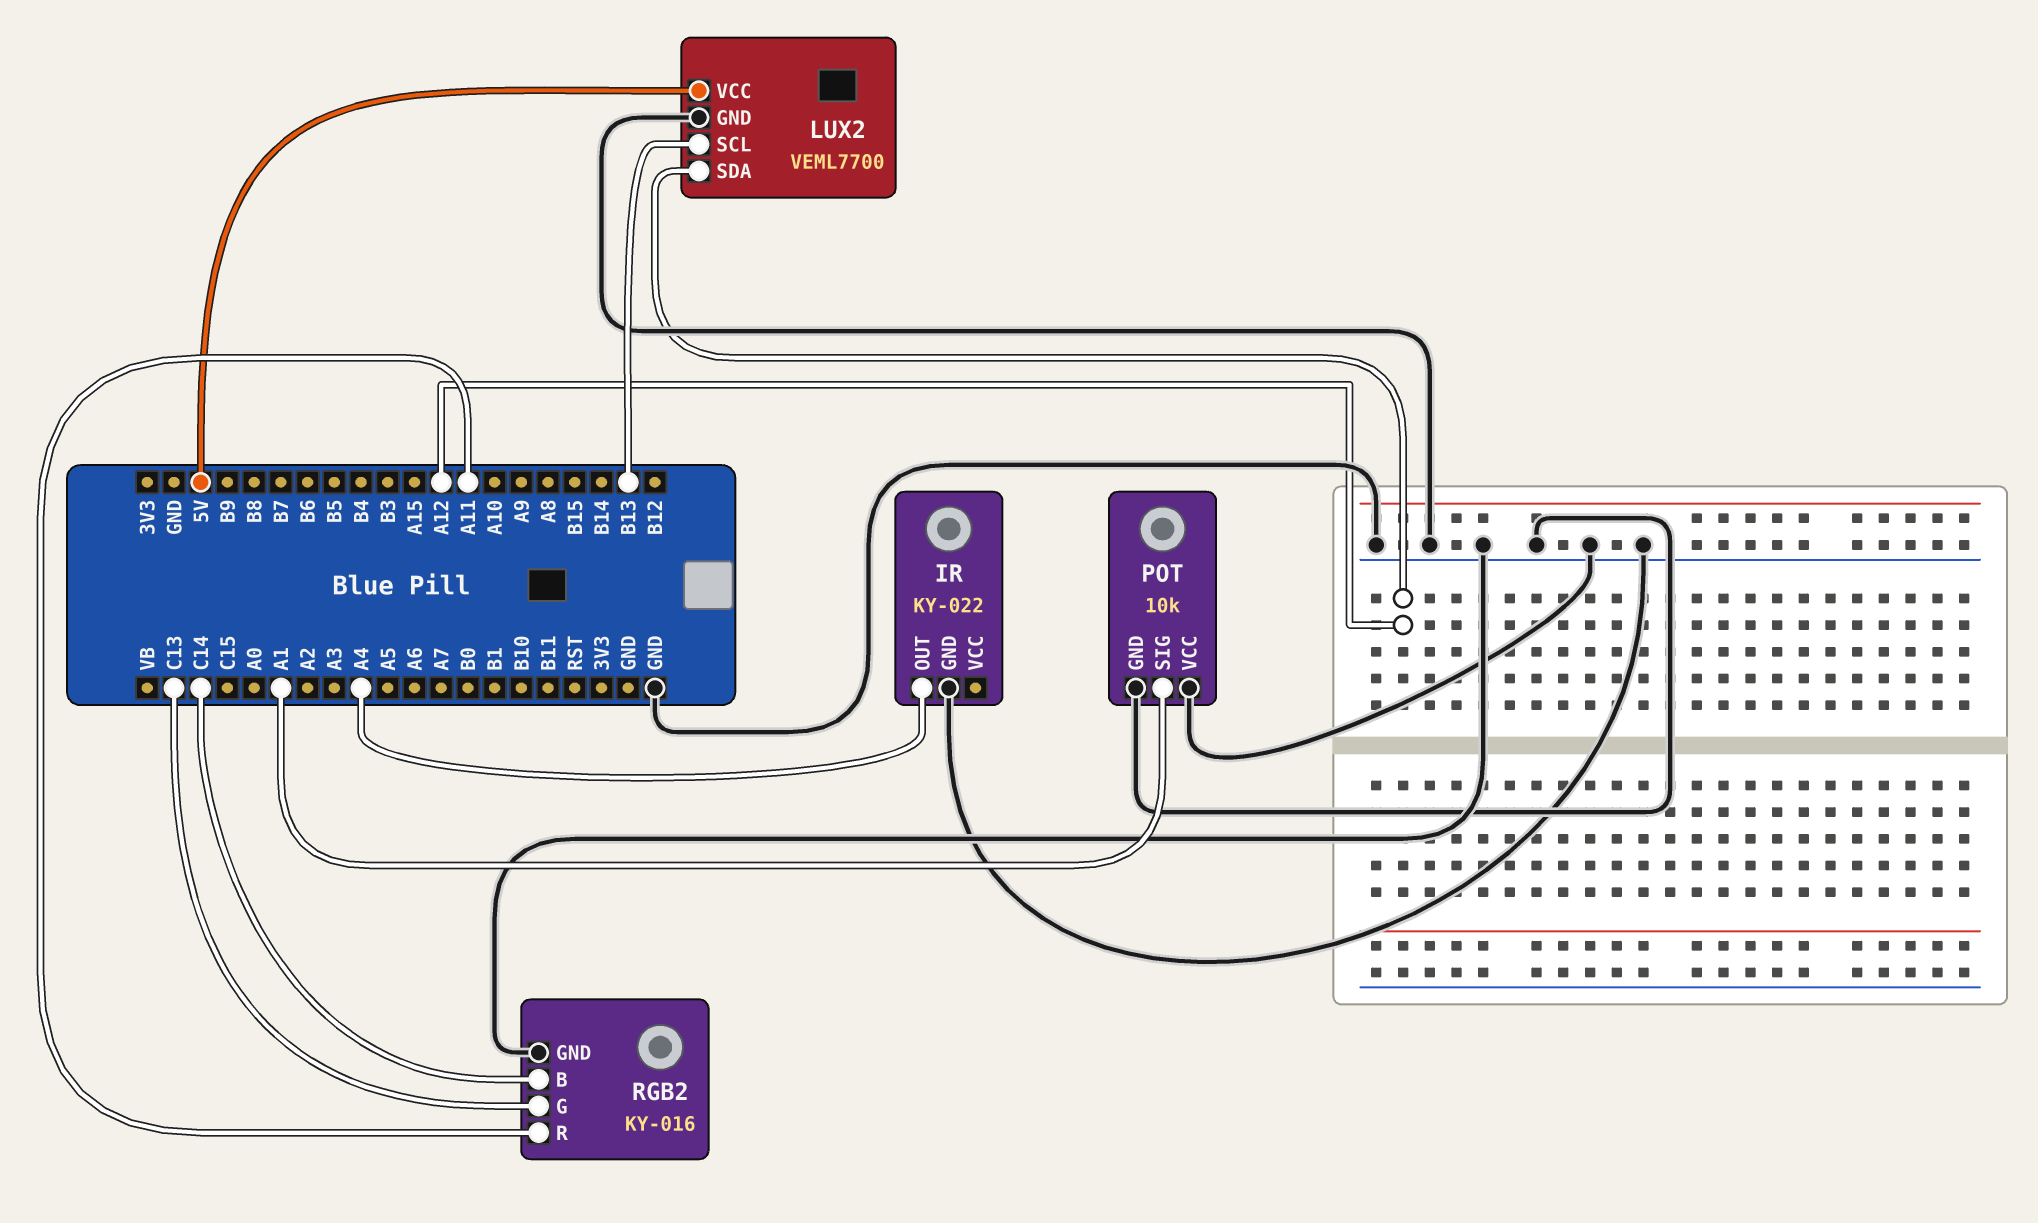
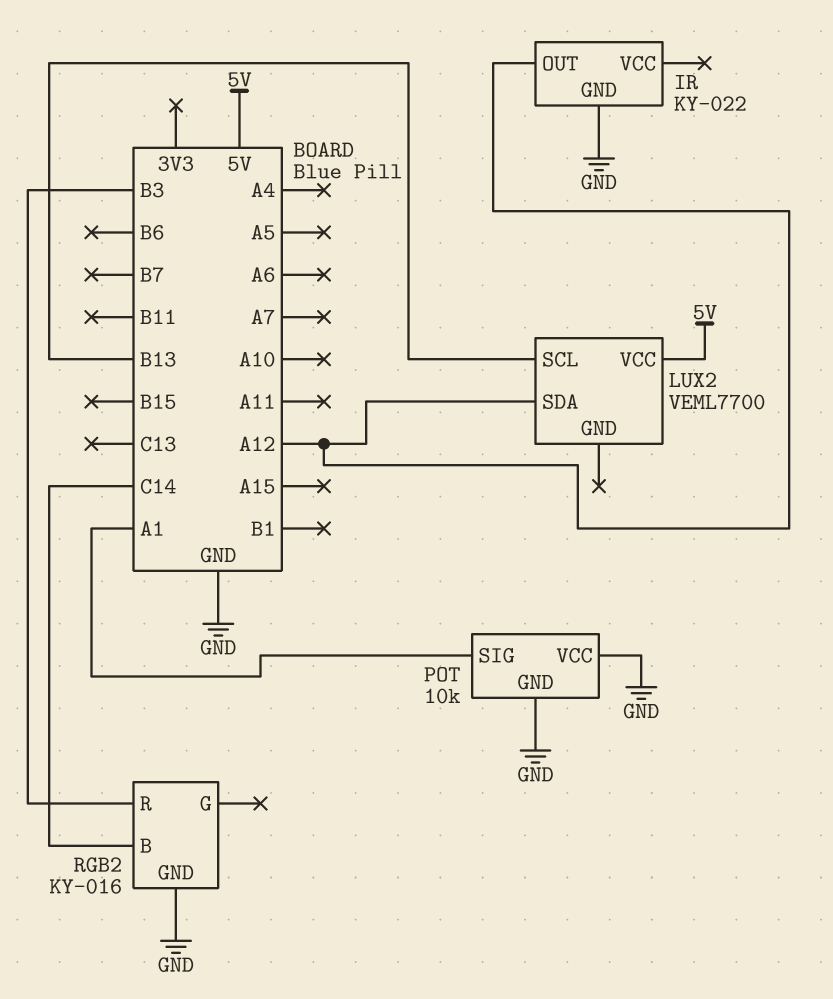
IR pin OUT: A4 -> A12
LUX2 pin GND: GND -> none
RGB2 pin G: C13 -> none
RGB2 pin R: A11 -> B3

